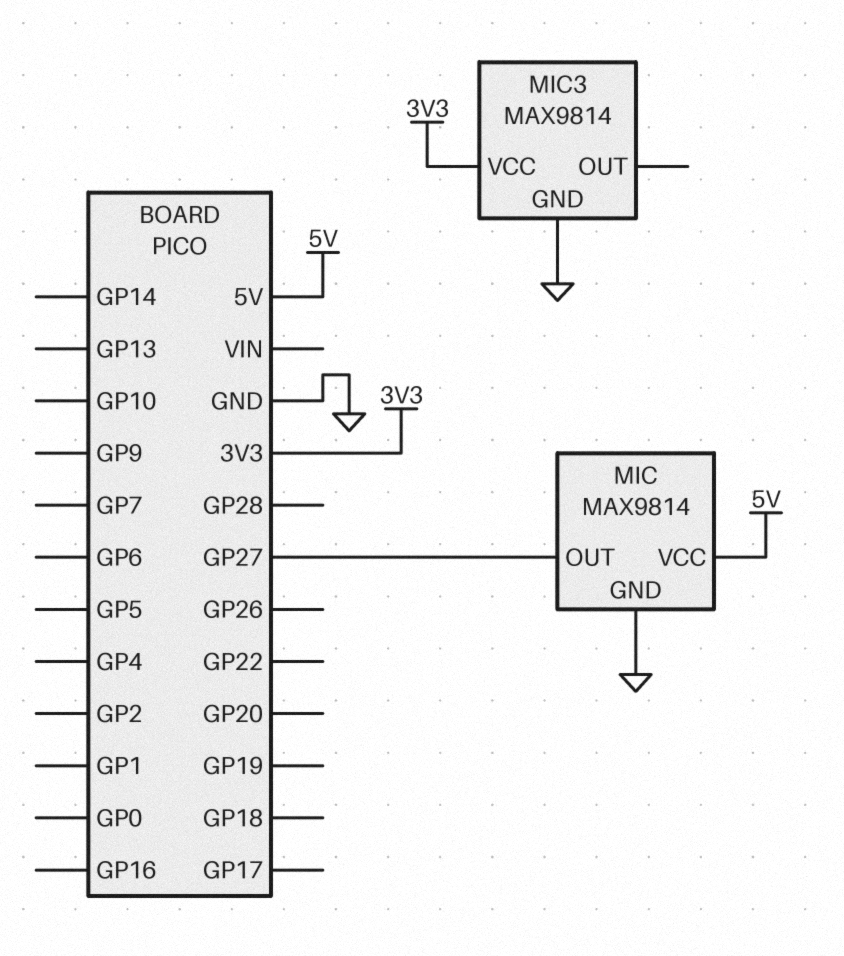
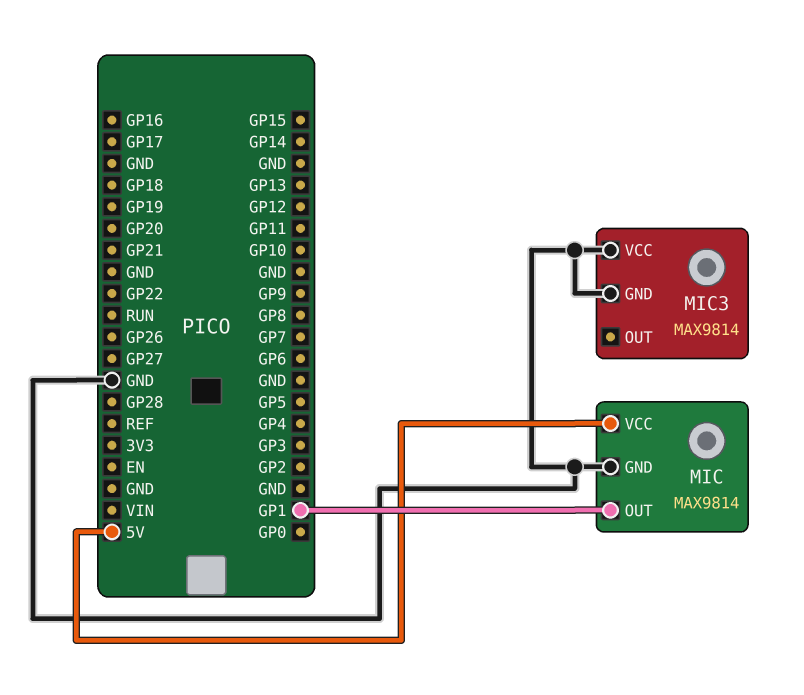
MIC pin OUT: GP27 -> GP1
MIC3 pin VCC: 3V3 -> GND

